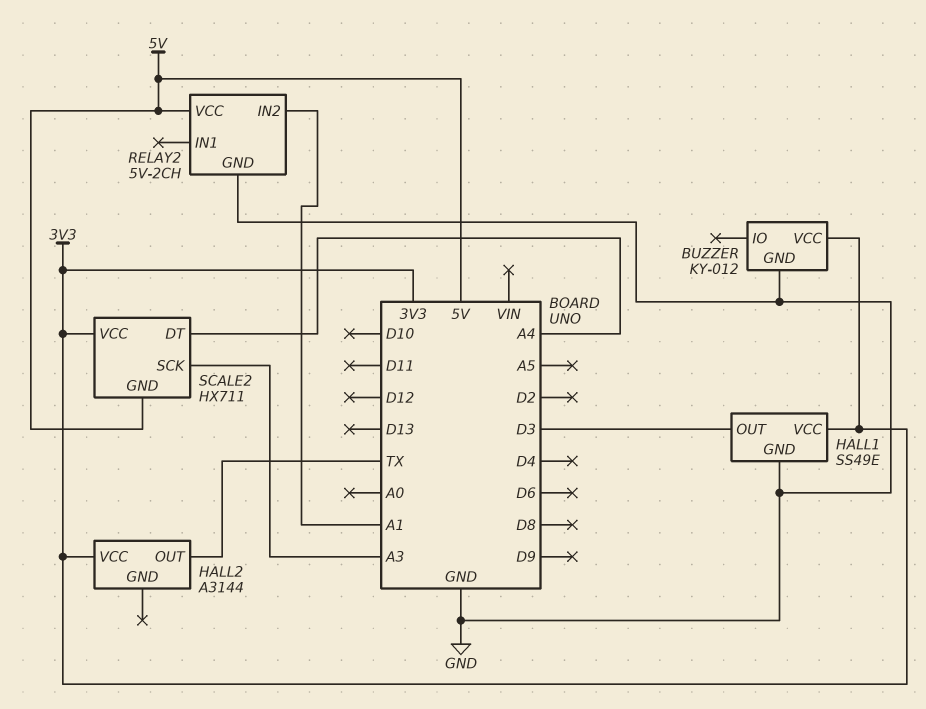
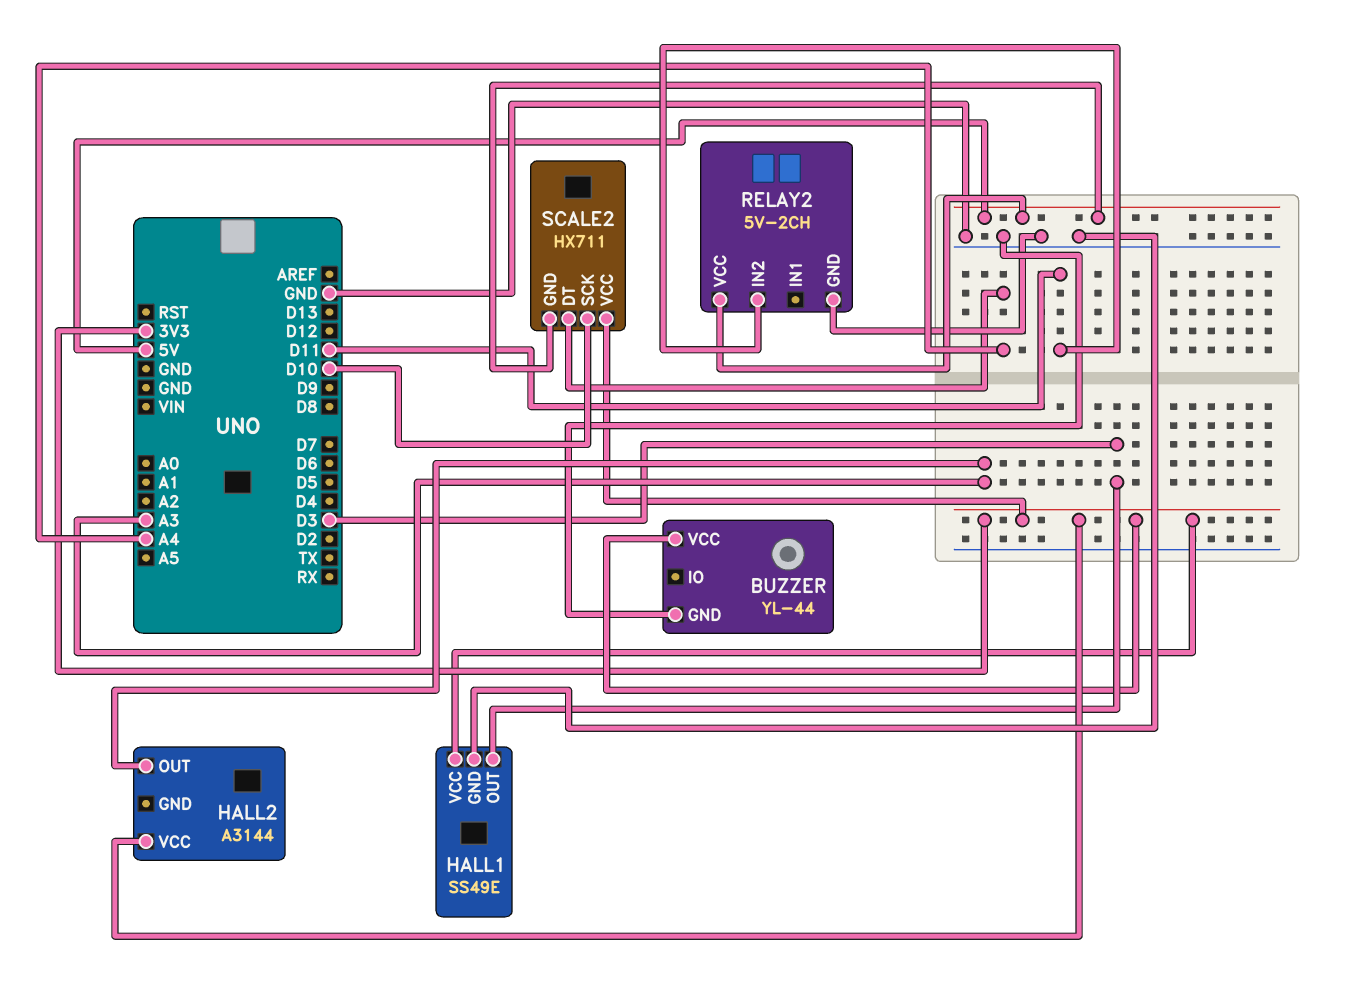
BUZZER: KY-012 -> YL-44
HALL2 pin OUT: TX -> A3
RELAY2 pin IN2: A1 -> D11
SCALE2 pin SCK: A3 -> D10

